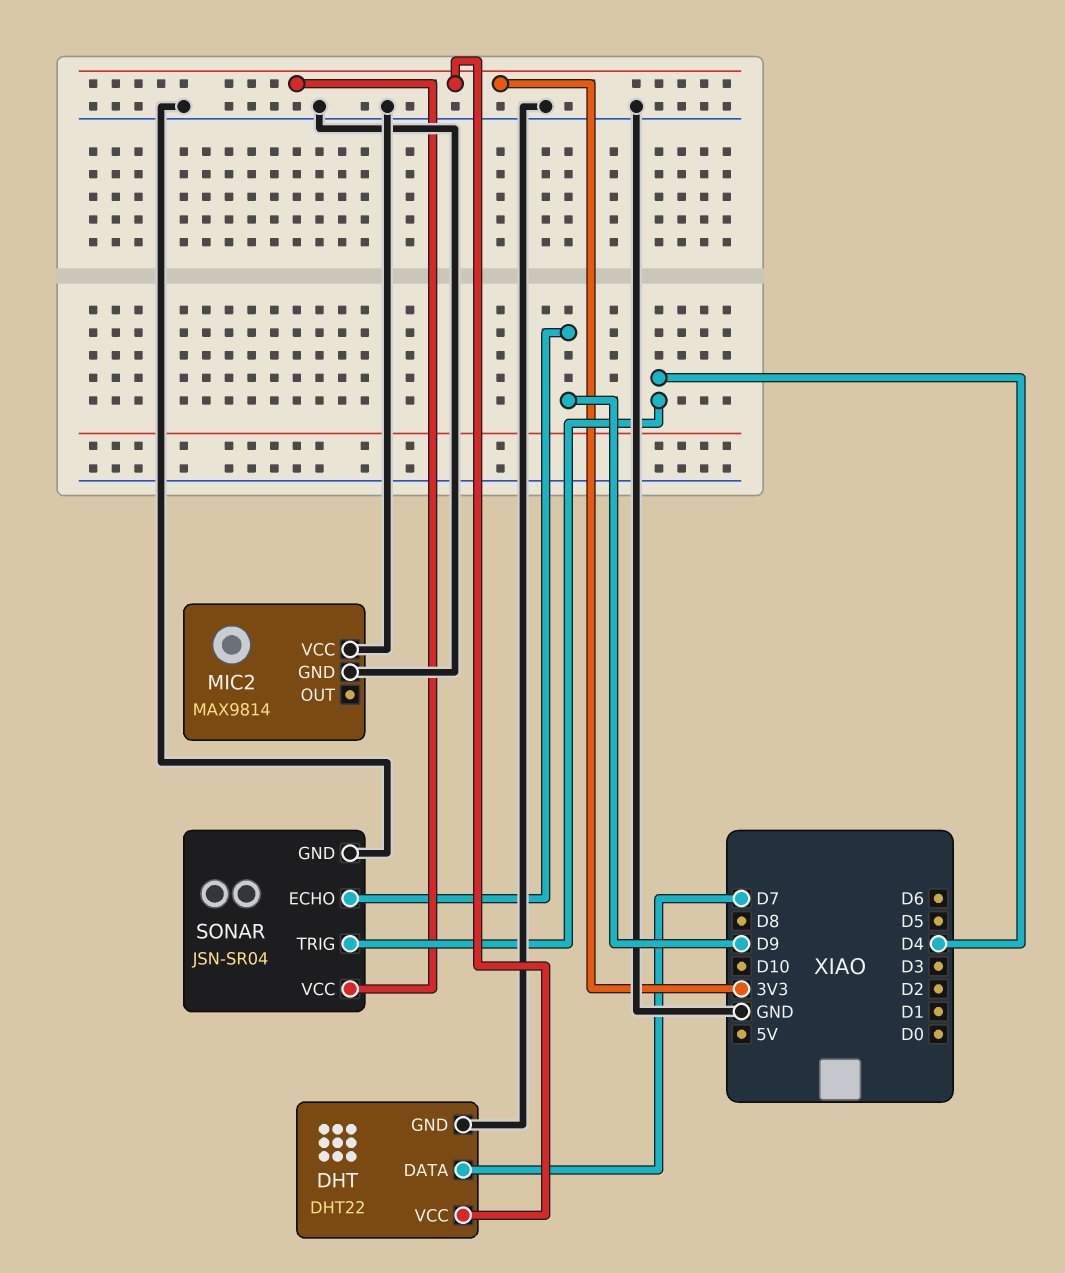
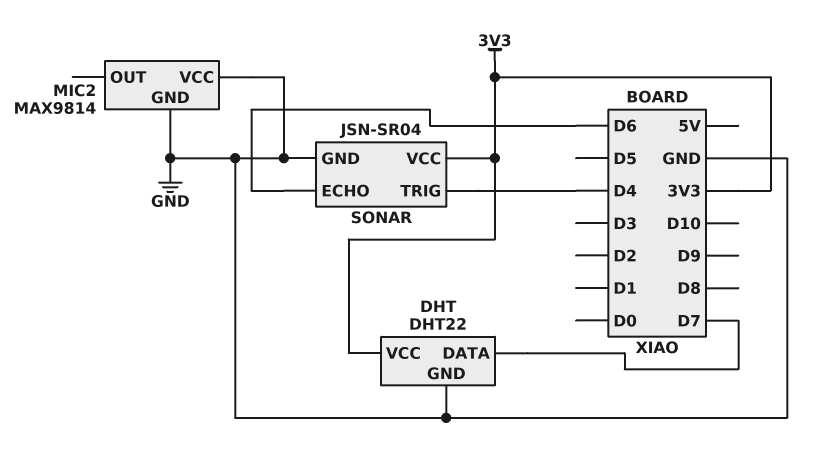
SONAR pin ECHO: D9 -> D6

